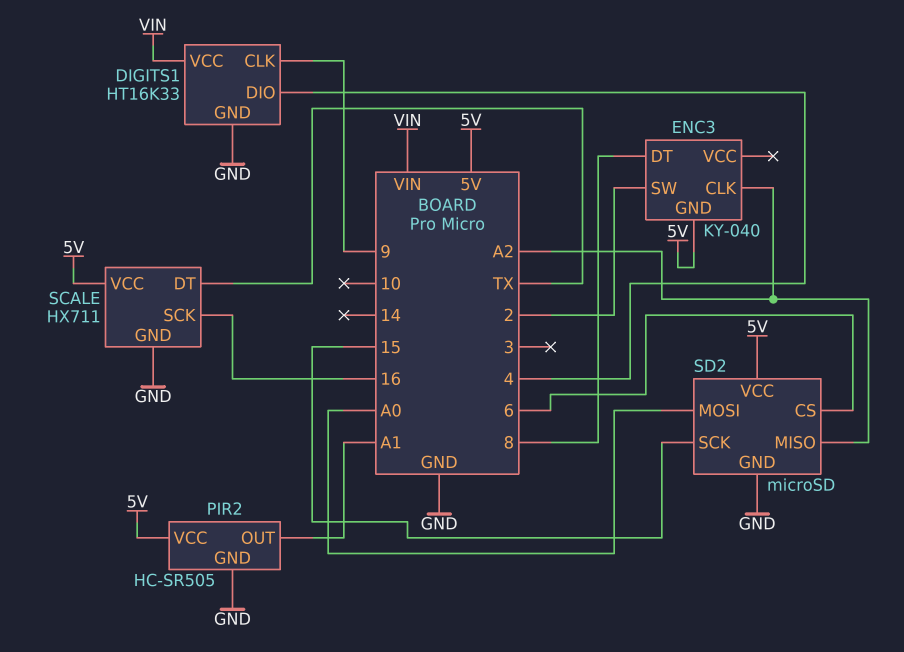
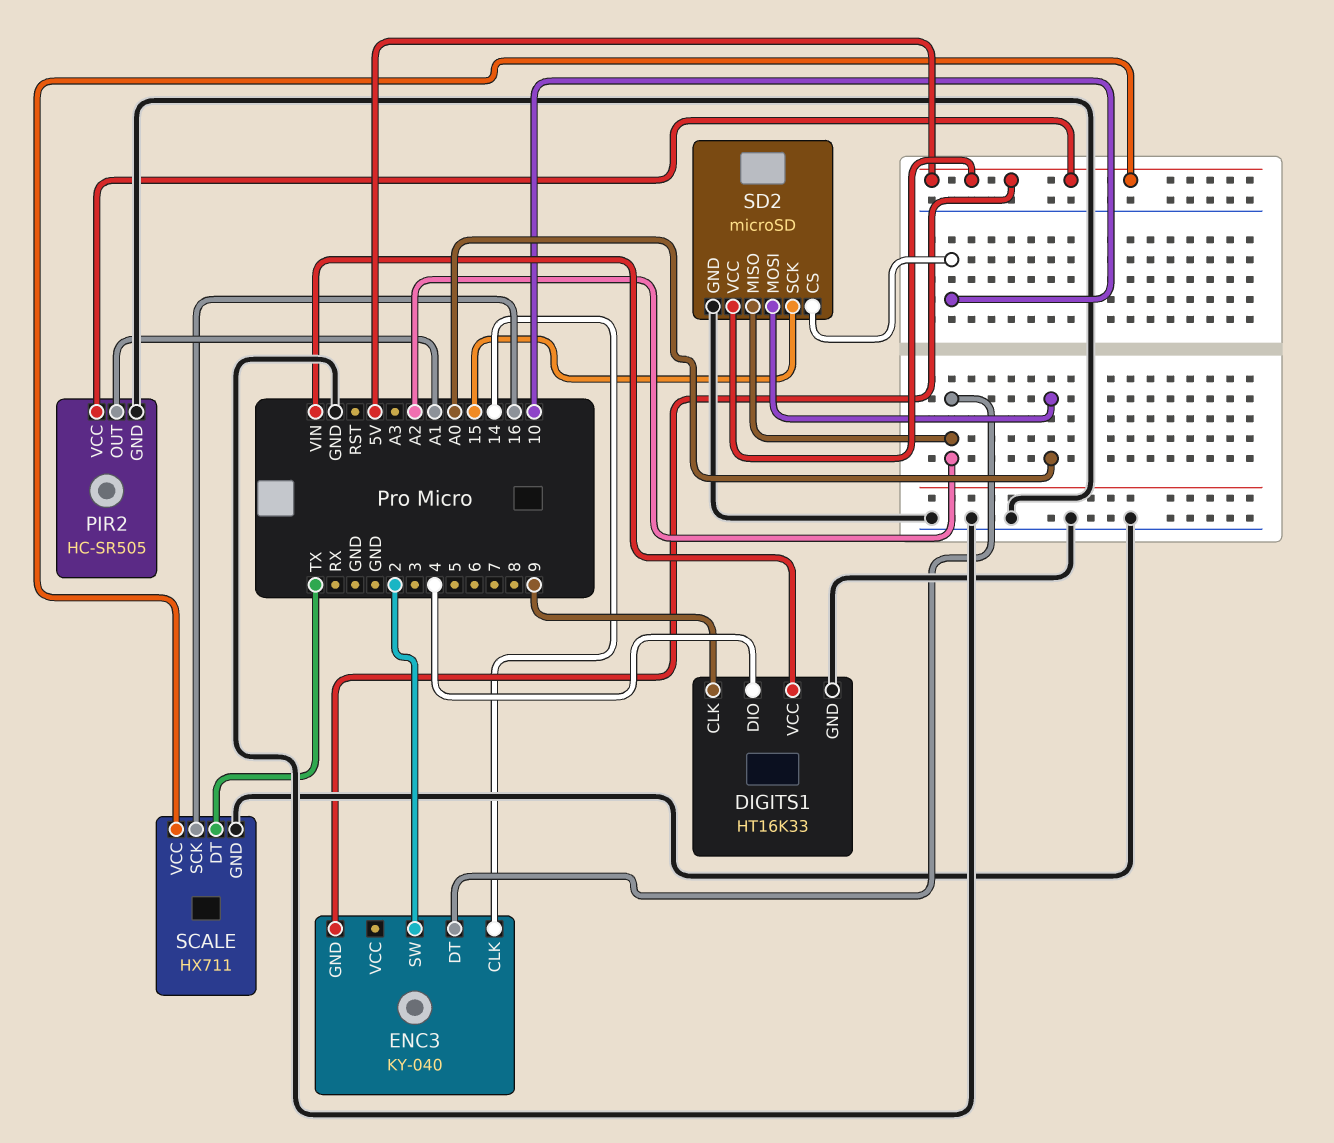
ENC3 pin CLK: A2 -> 14
ENC3 pin DT: 8 -> A2
SD2 pin CS: 6 -> 10

